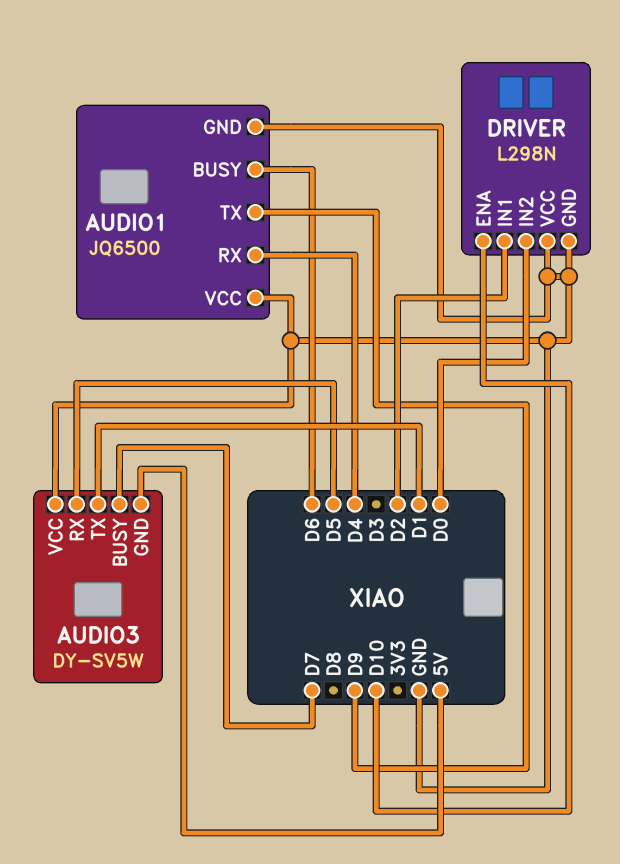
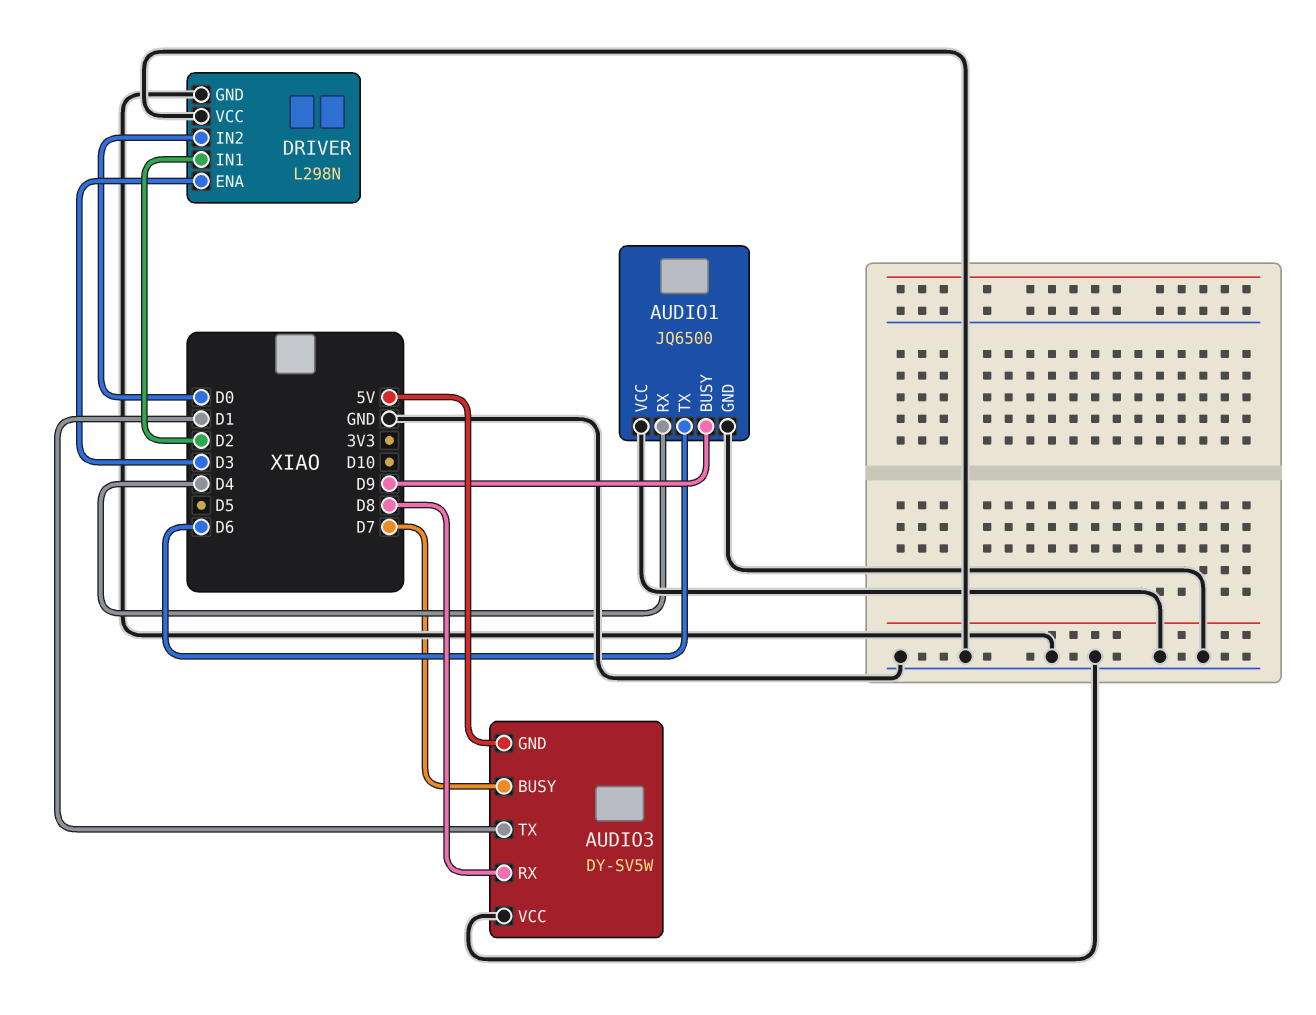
AUDIO1 pin BUSY: D6 -> D9
AUDIO1 pin TX: D9 -> D6
AUDIO3 pin RX: D5 -> D8
DRIVER pin ENA: D10 -> D3

